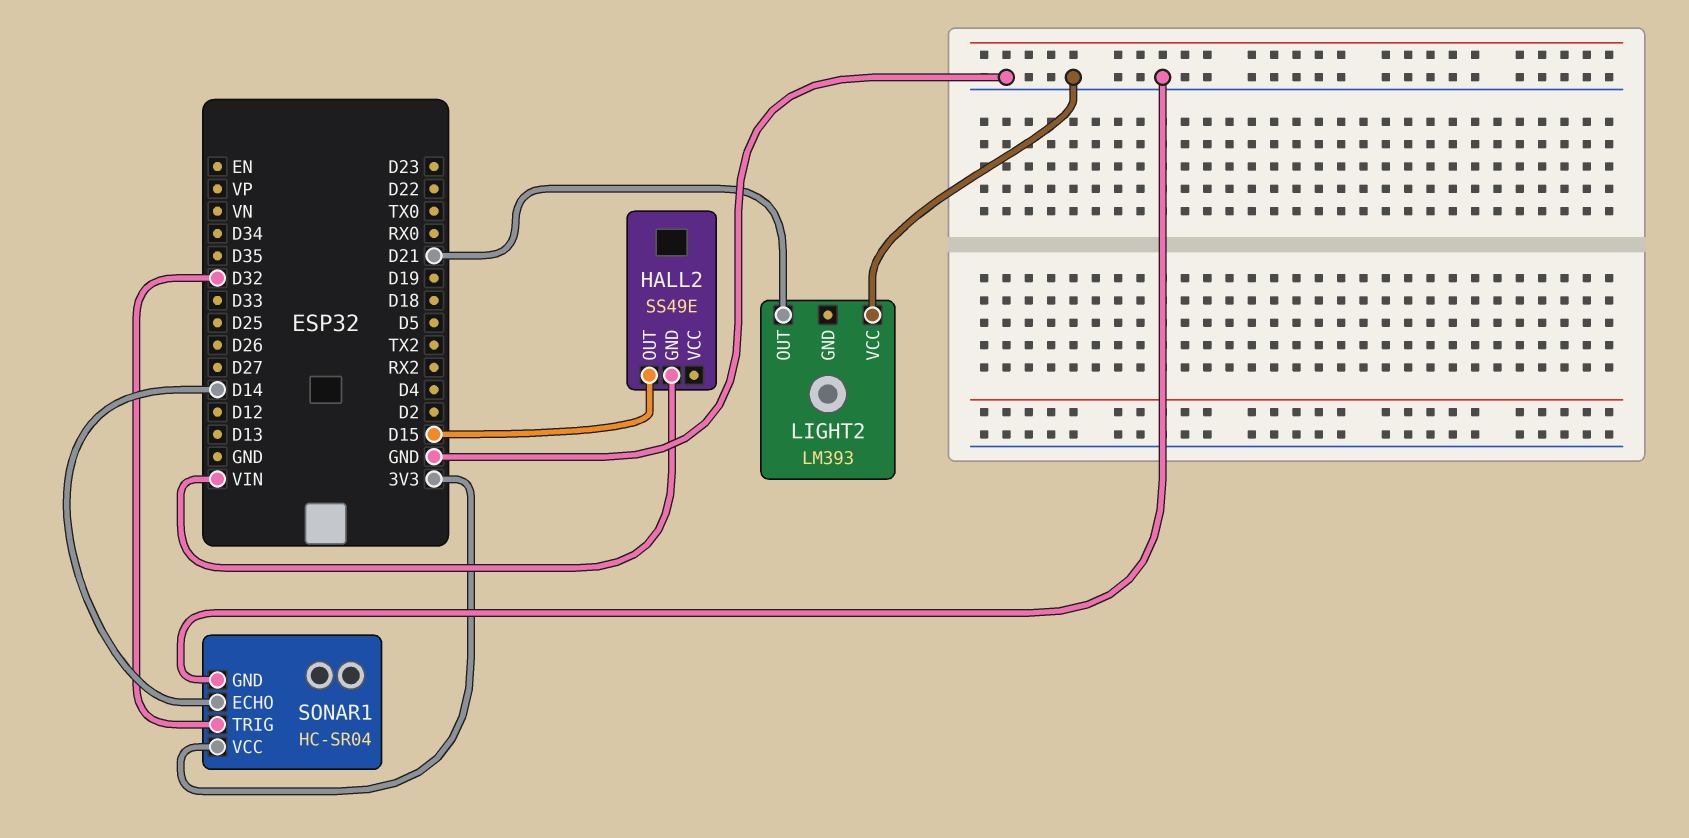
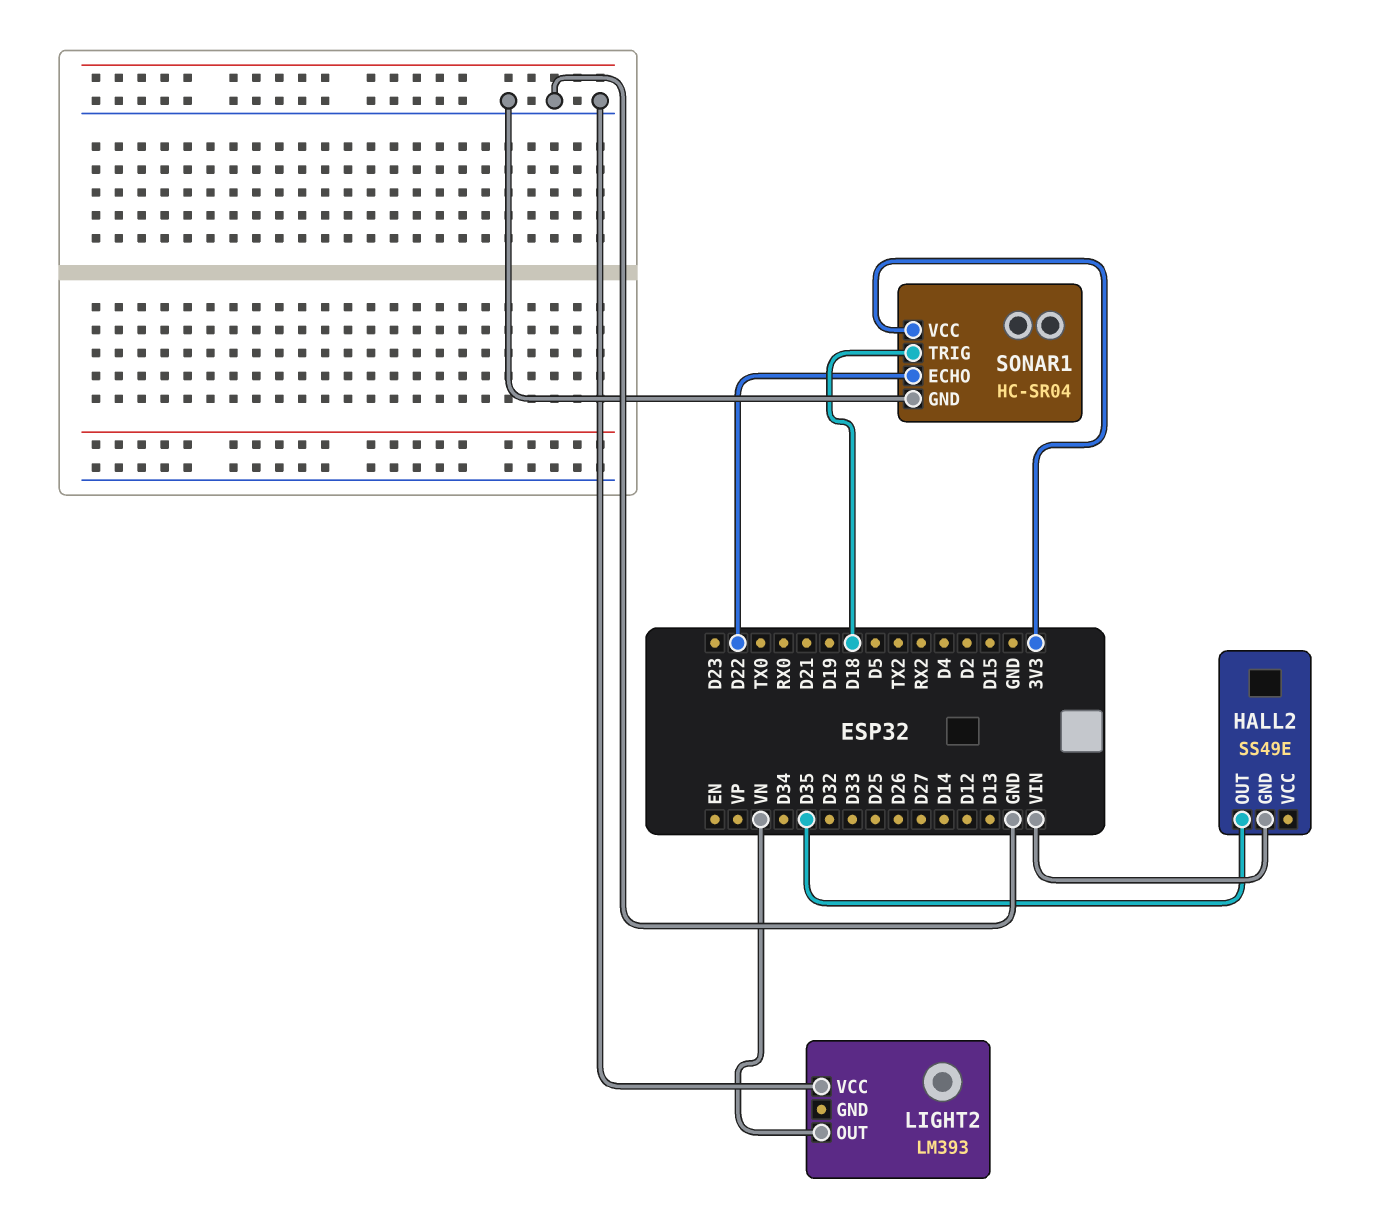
HALL2 pin OUT: D15 -> D35
LIGHT2 pin OUT: D21 -> VN
SONAR1 pin ECHO: D14 -> D22
SONAR1 pin TRIG: D32 -> D18

